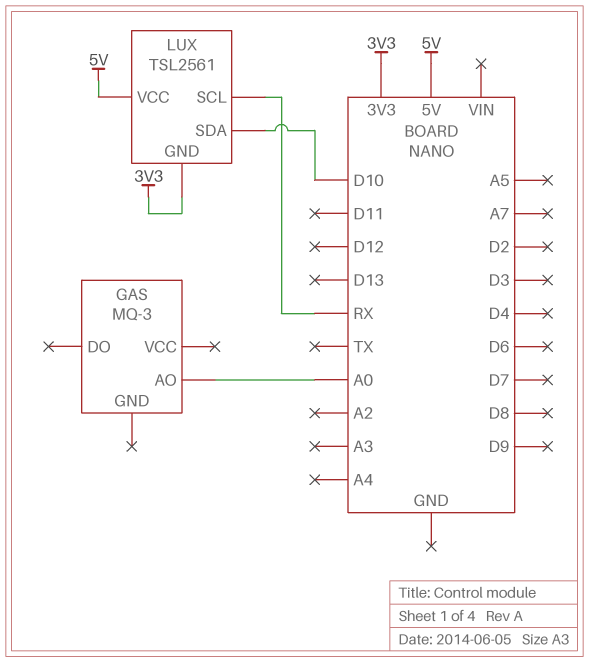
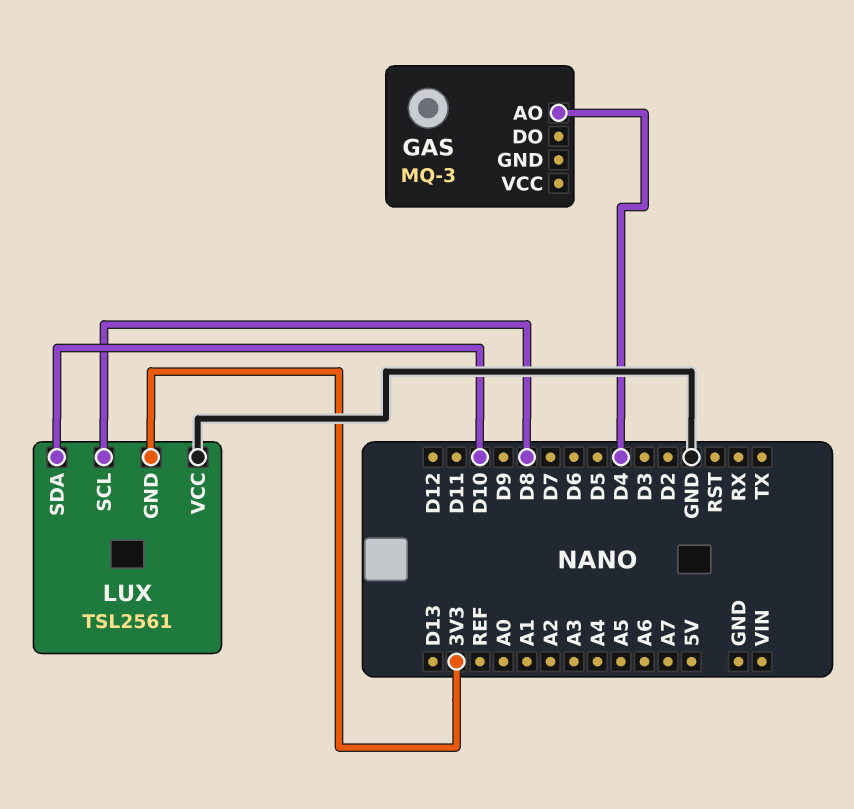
GAS pin AO: A0 -> D4
LUX pin SCL: RX -> D8
LUX pin VCC: 5V -> GND

